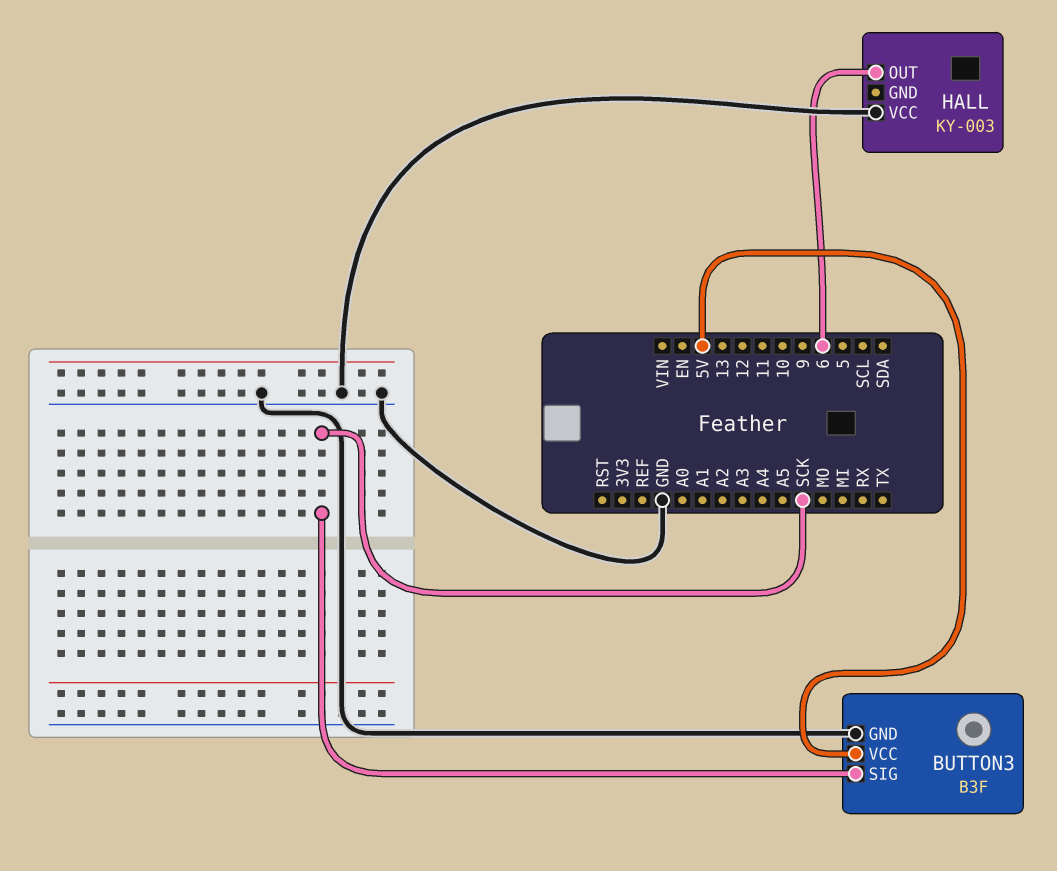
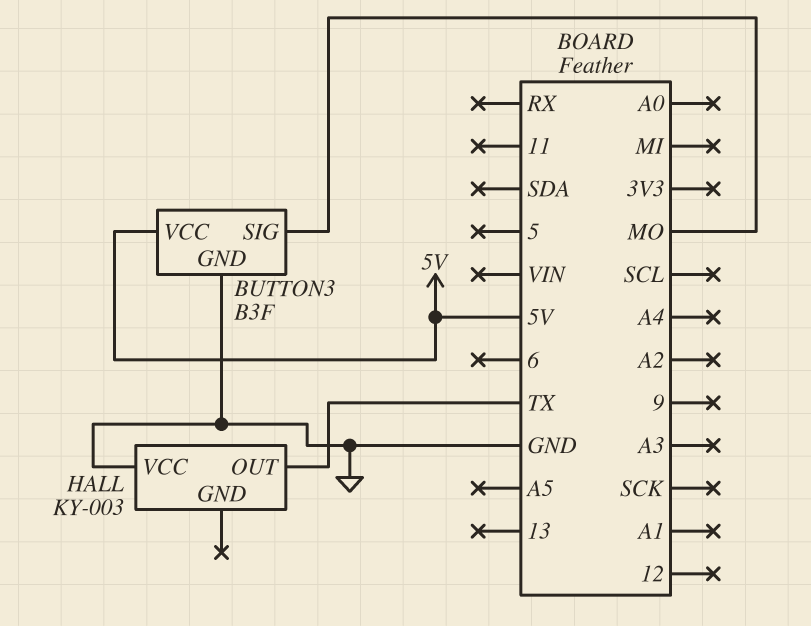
BUTTON3 pin SIG: SCK -> MO
HALL pin OUT: 6 -> TX

